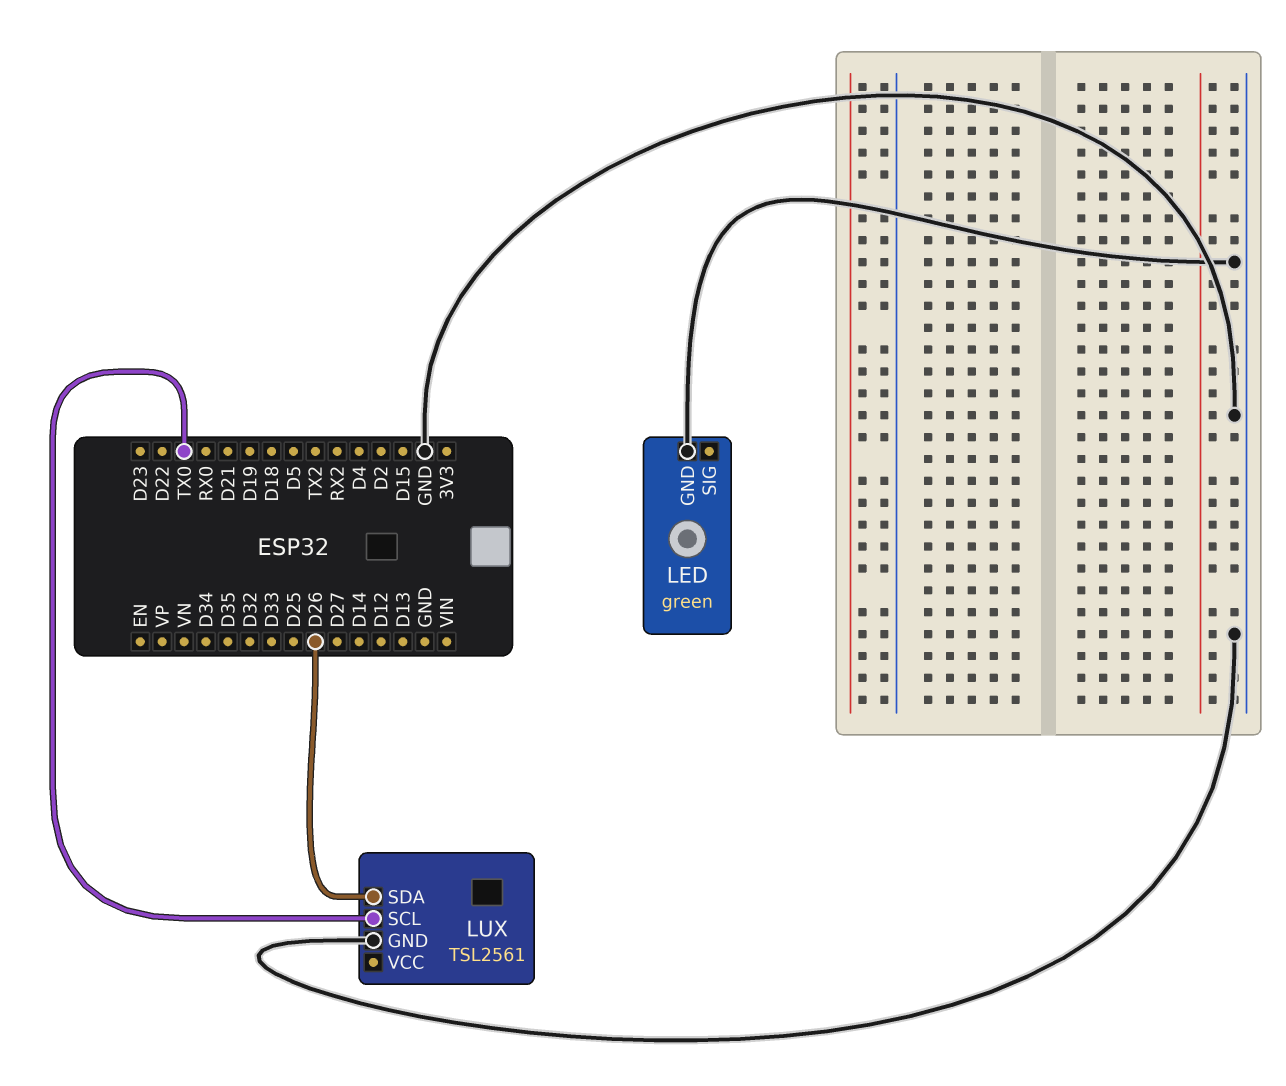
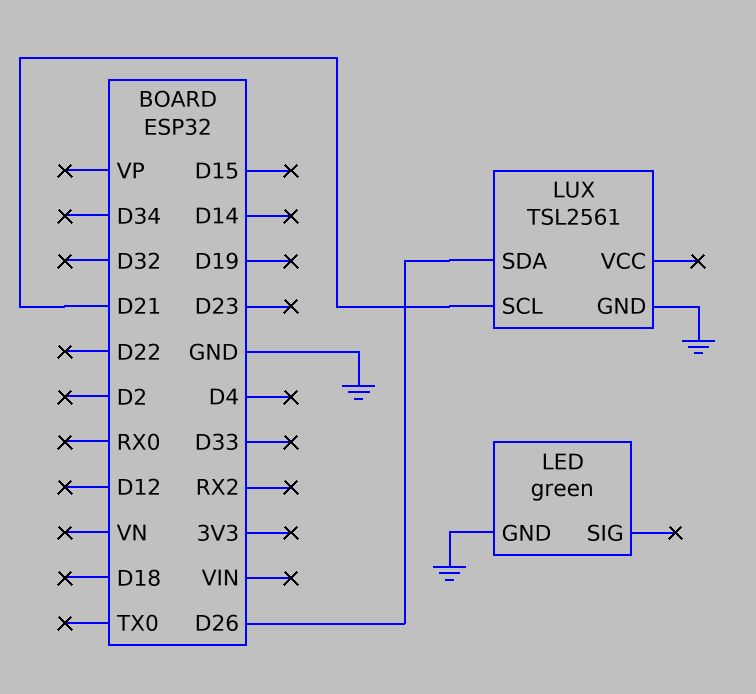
LUX pin SCL: TX0 -> D21

